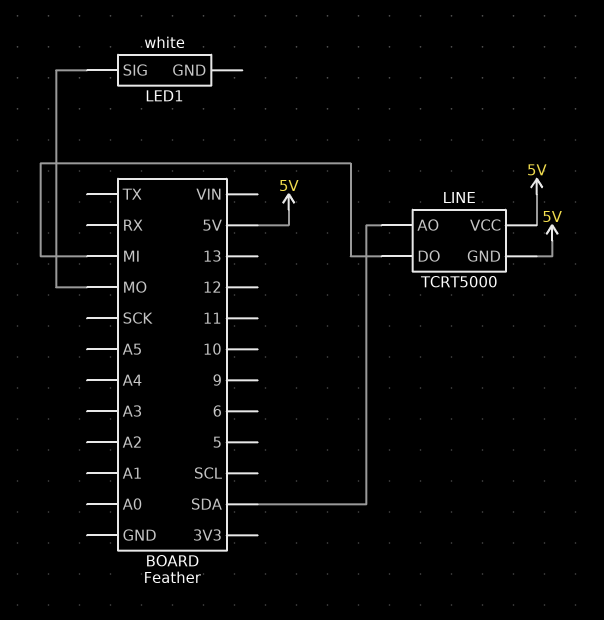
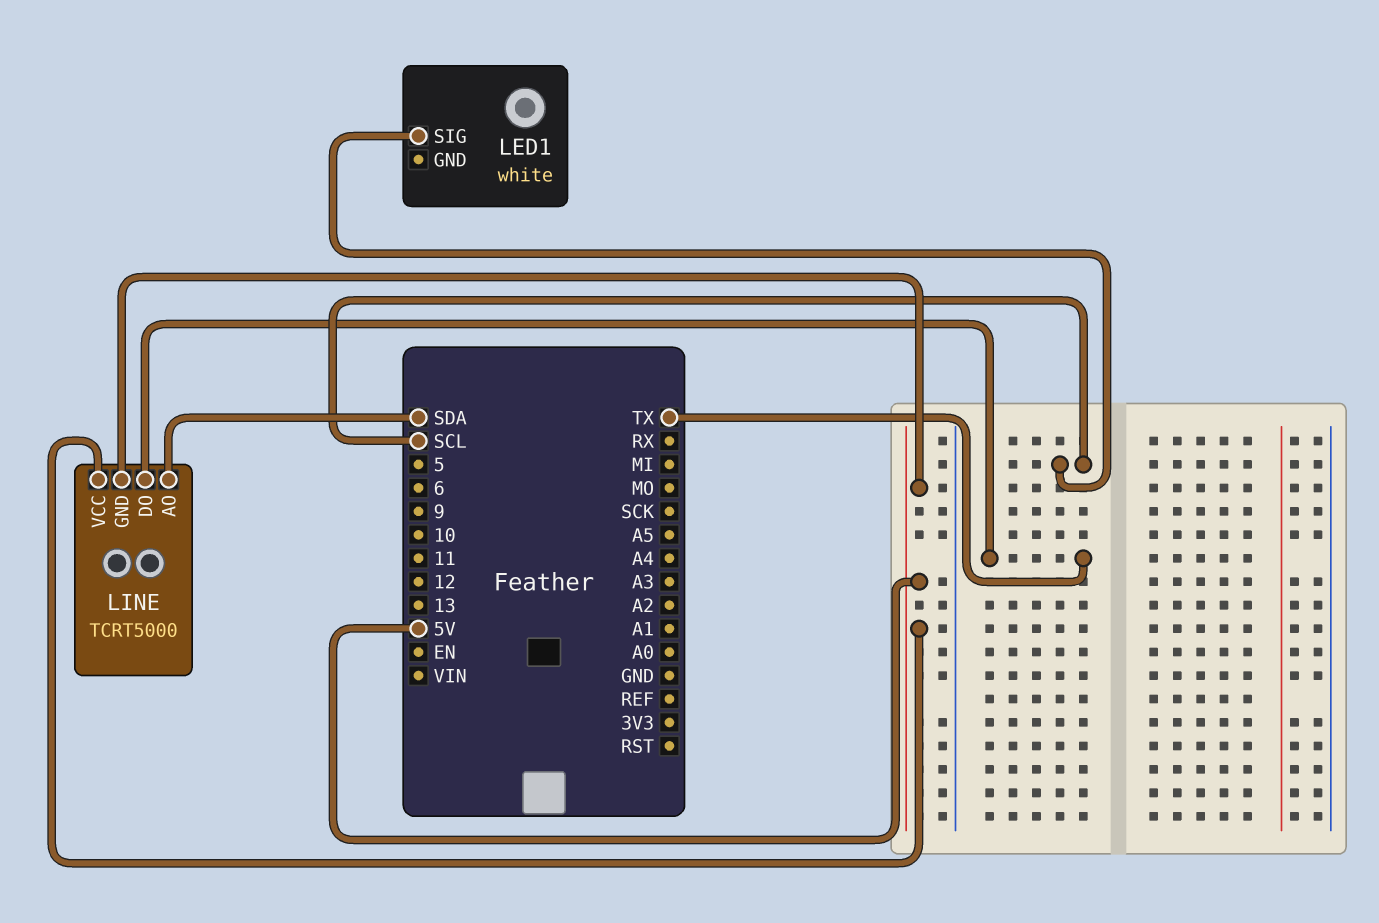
LED1 pin SIG: MO -> SCL
LINE pin DO: MI -> TX

